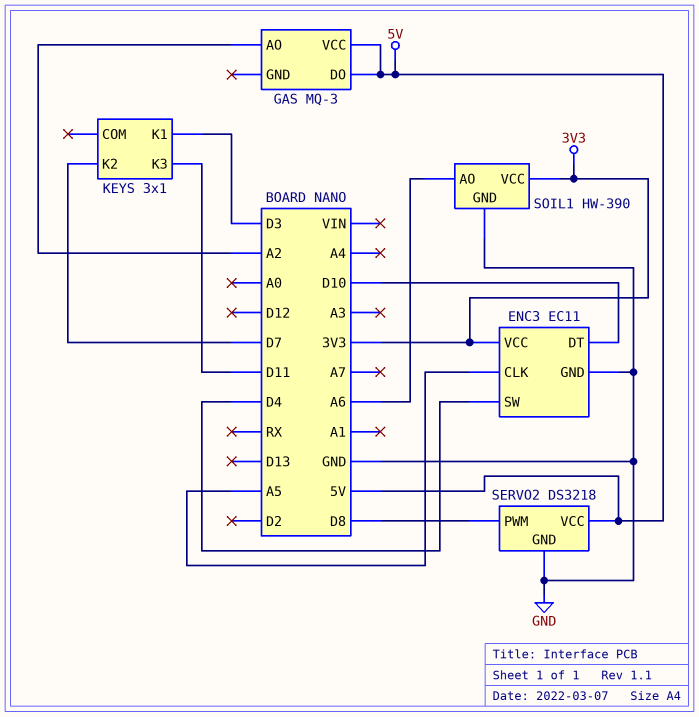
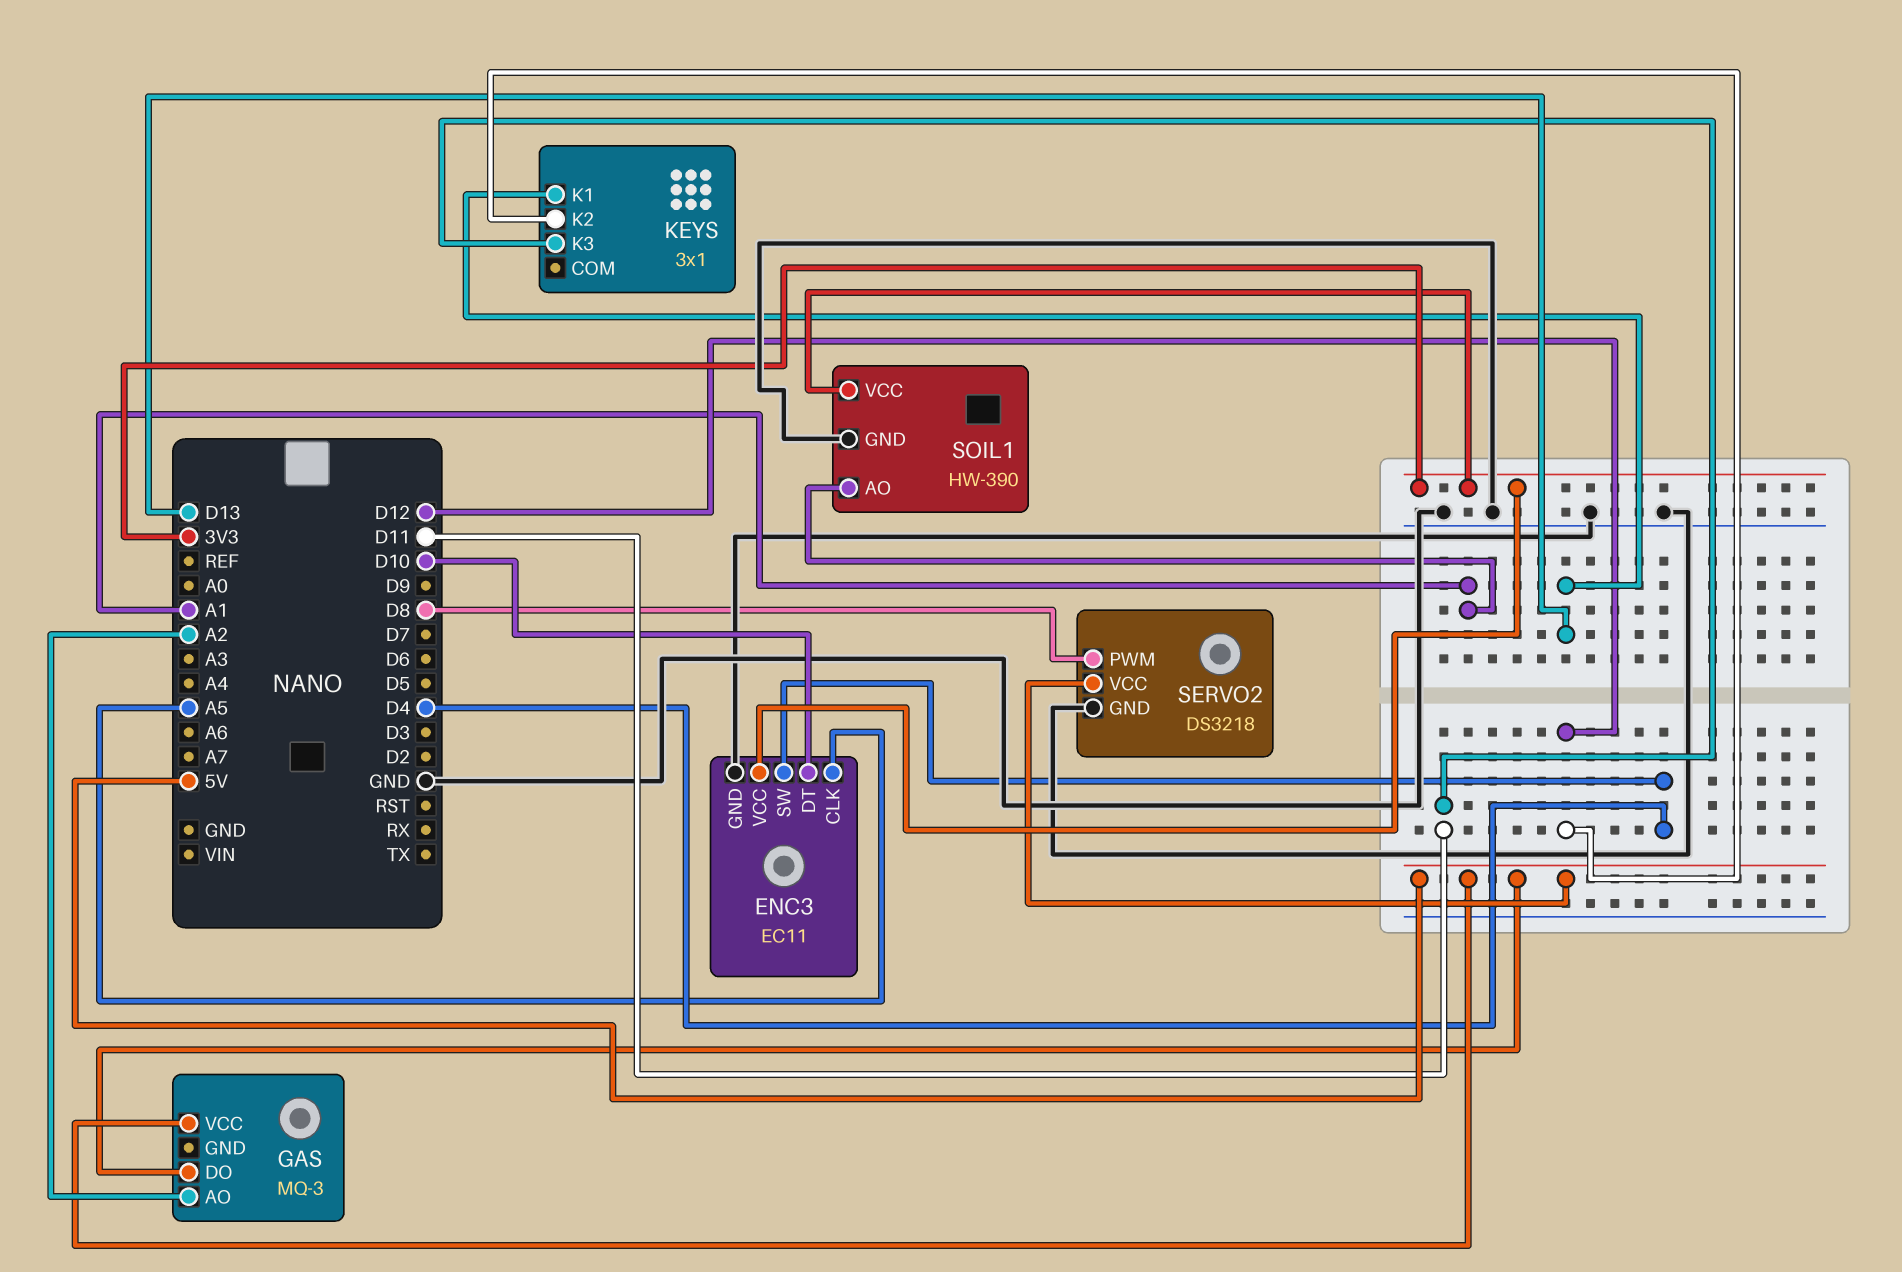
KEYS pin K1: D3 -> D13
KEYS pin K2: D7 -> D12
SOIL1 pin AO: A6 -> A1

